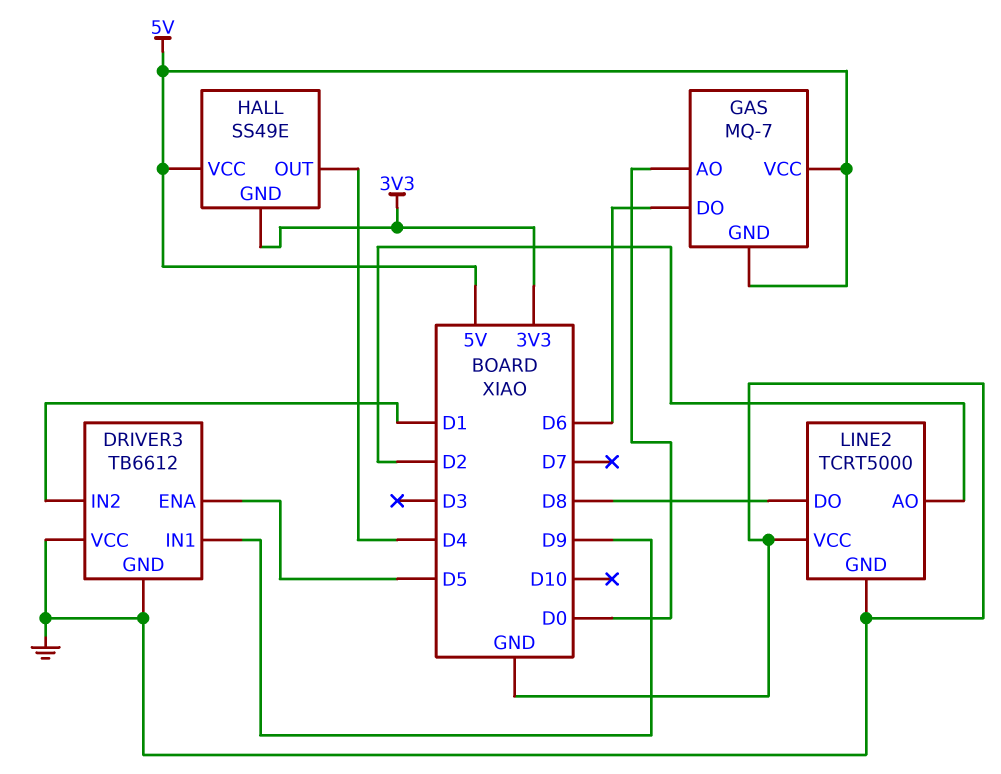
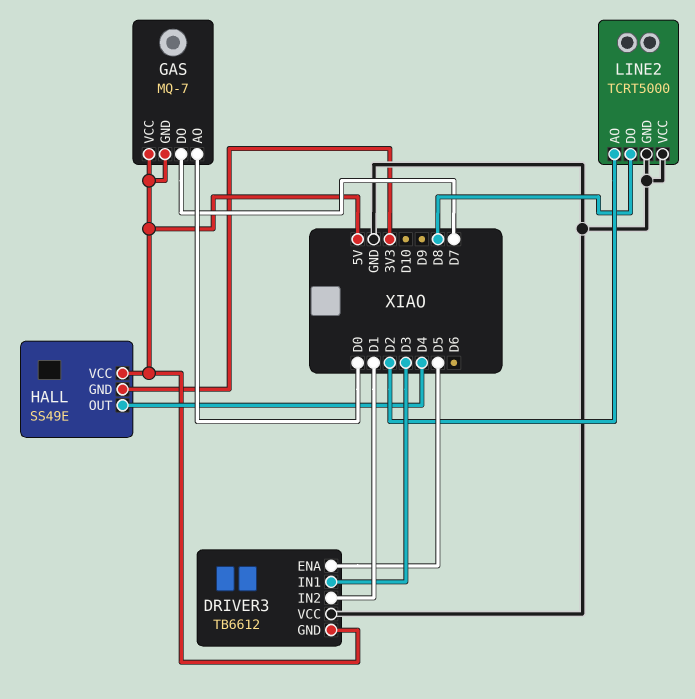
DRIVER3 pin GND: GND -> 5V
DRIVER3 pin IN1: D9 -> D3
GAS pin DO: D6 -> D7

